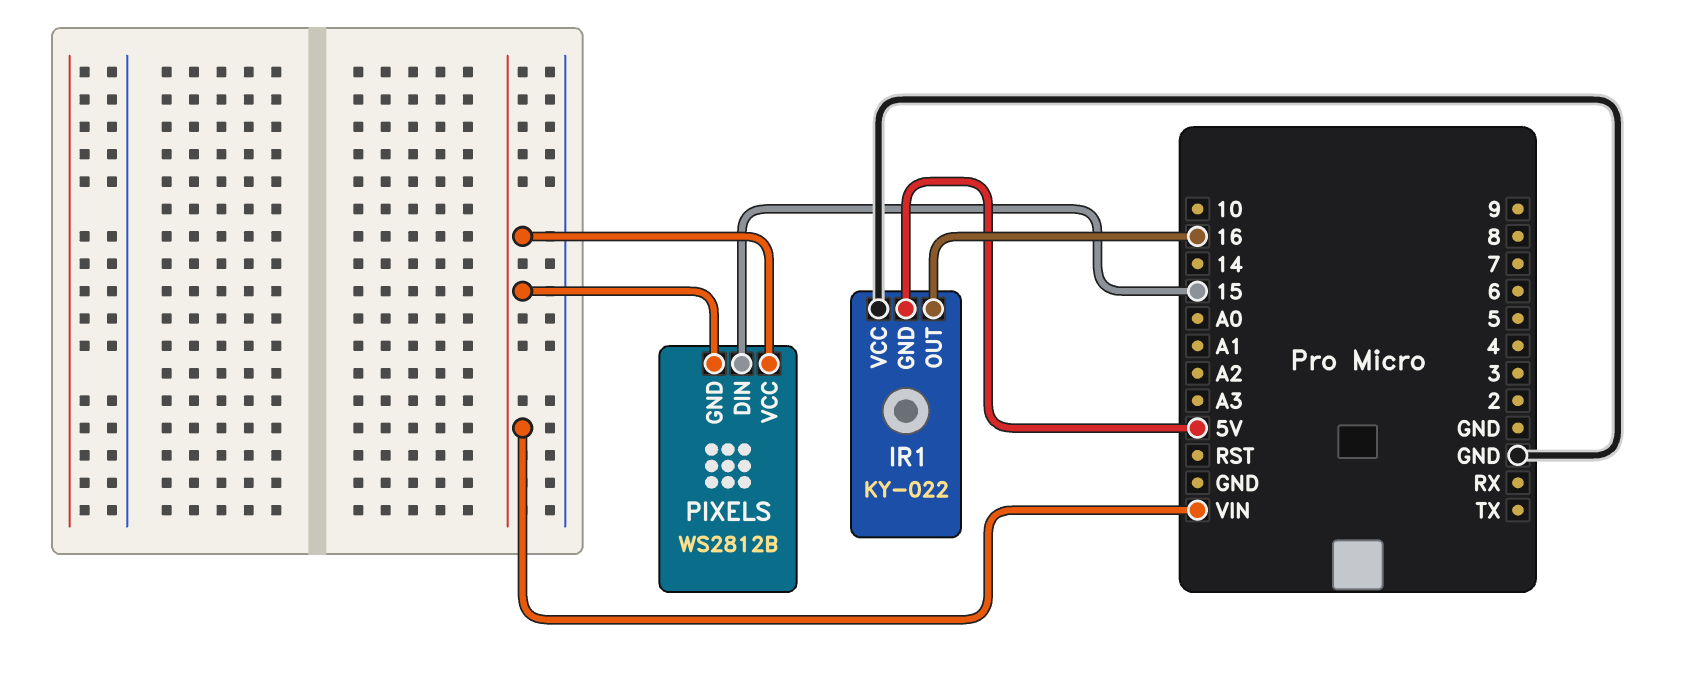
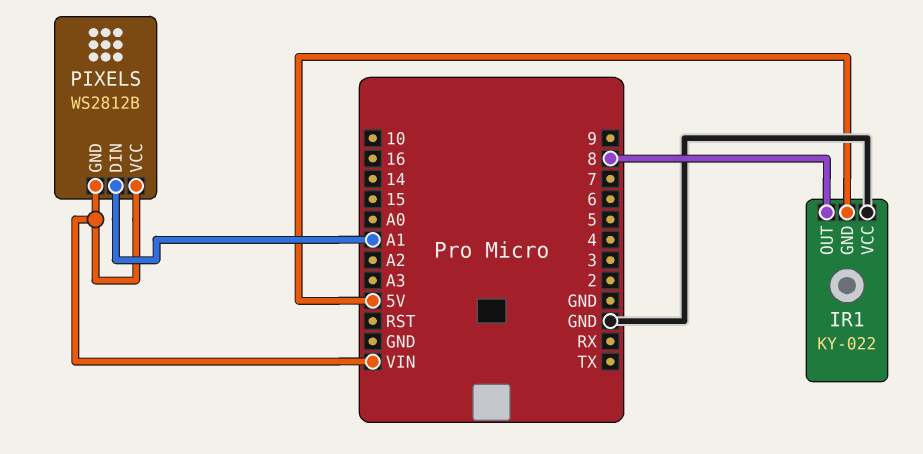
IR1 pin OUT: 16 -> 8
PIXELS pin DIN: 15 -> A1

